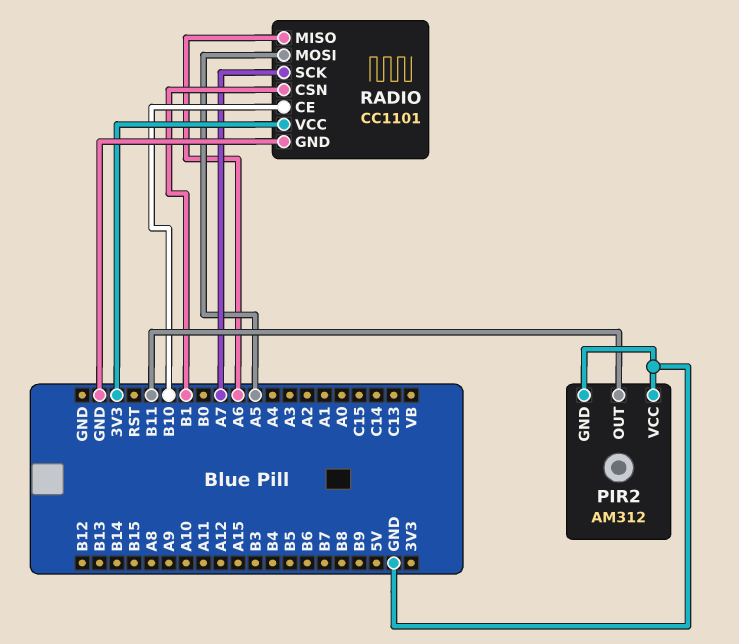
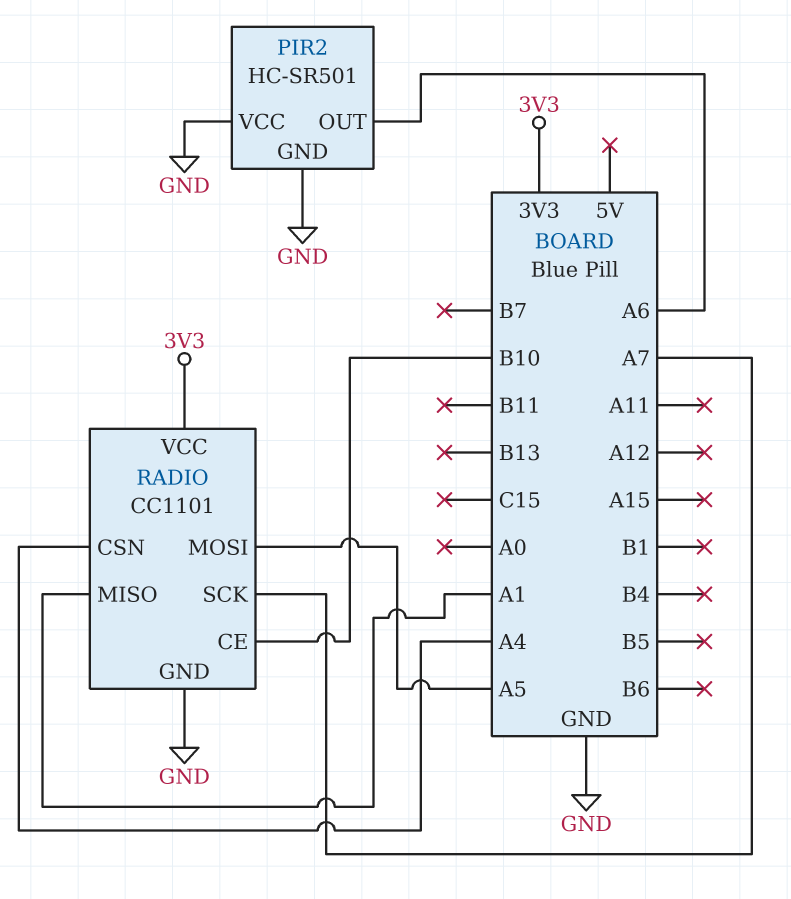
PIR2: AM312 -> HC-SR501
PIR2 pin OUT: B11 -> A6
RADIO pin CSN: B1 -> A4
RADIO pin MISO: A6 -> A1

